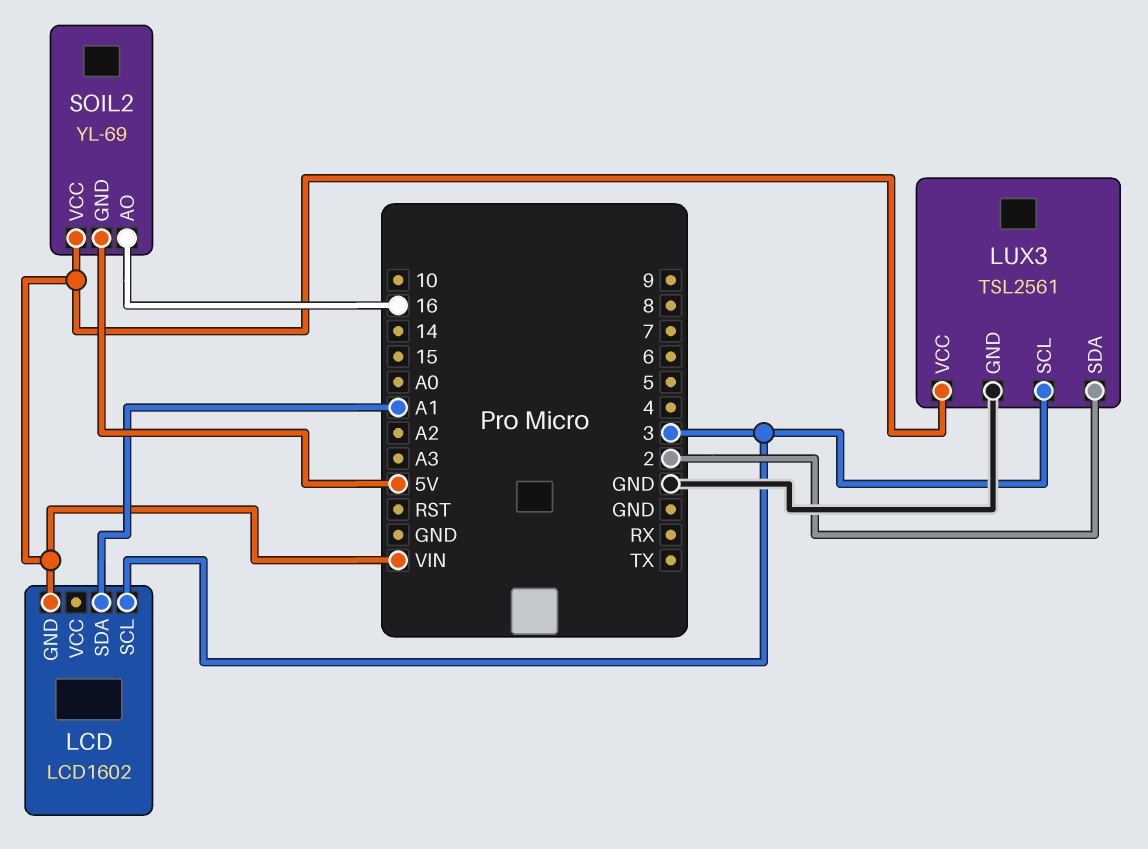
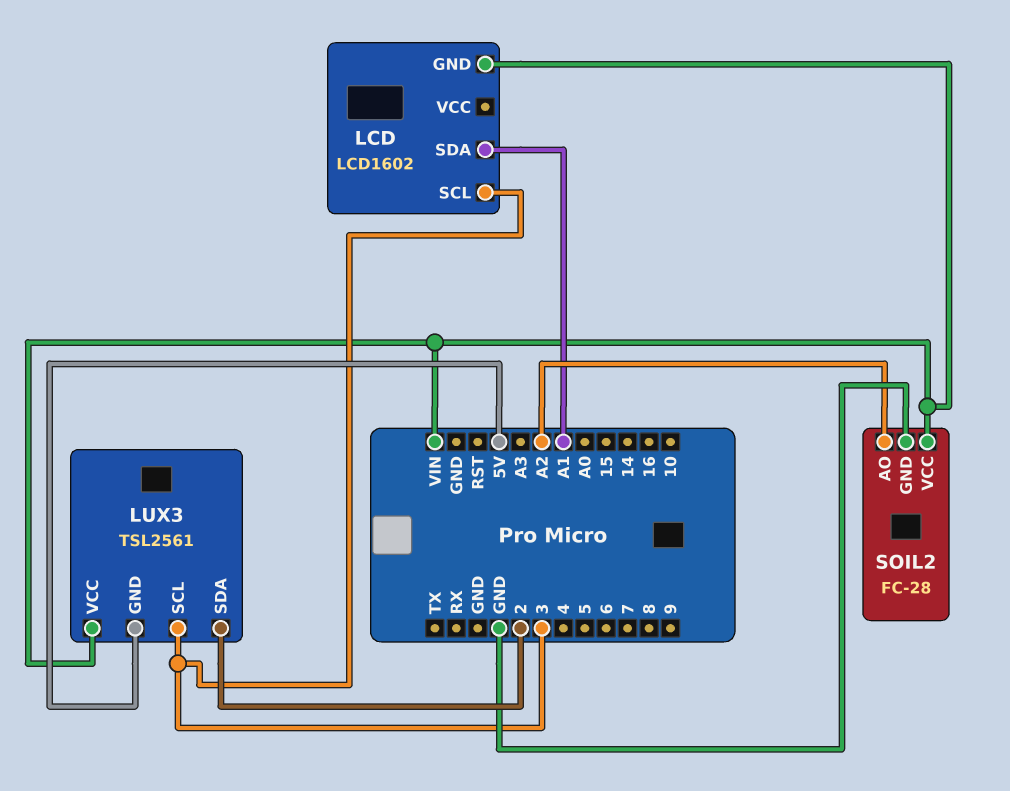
LUX3 pin GND: GND -> 5V
SOIL2: YL-69 -> FC-28
SOIL2 pin AO: 16 -> A2
SOIL2 pin GND: 5V -> GND

